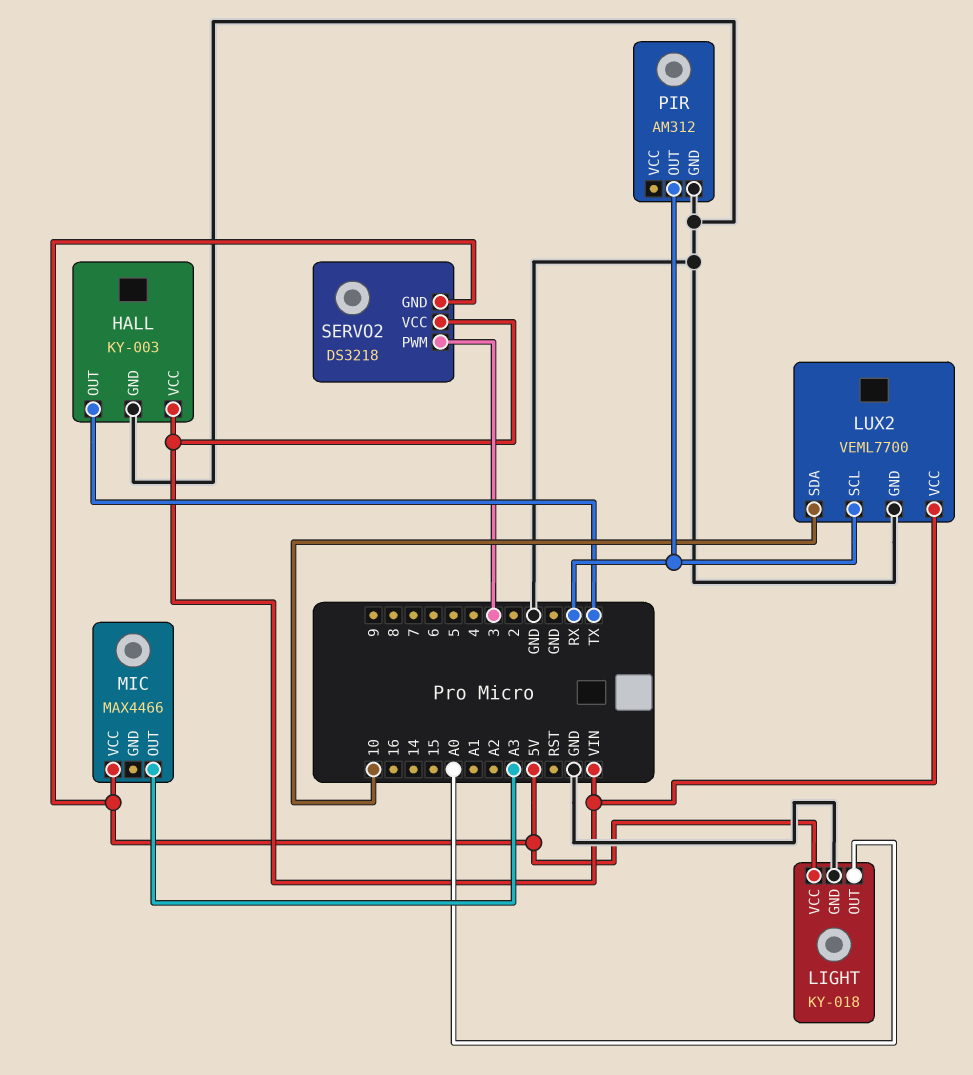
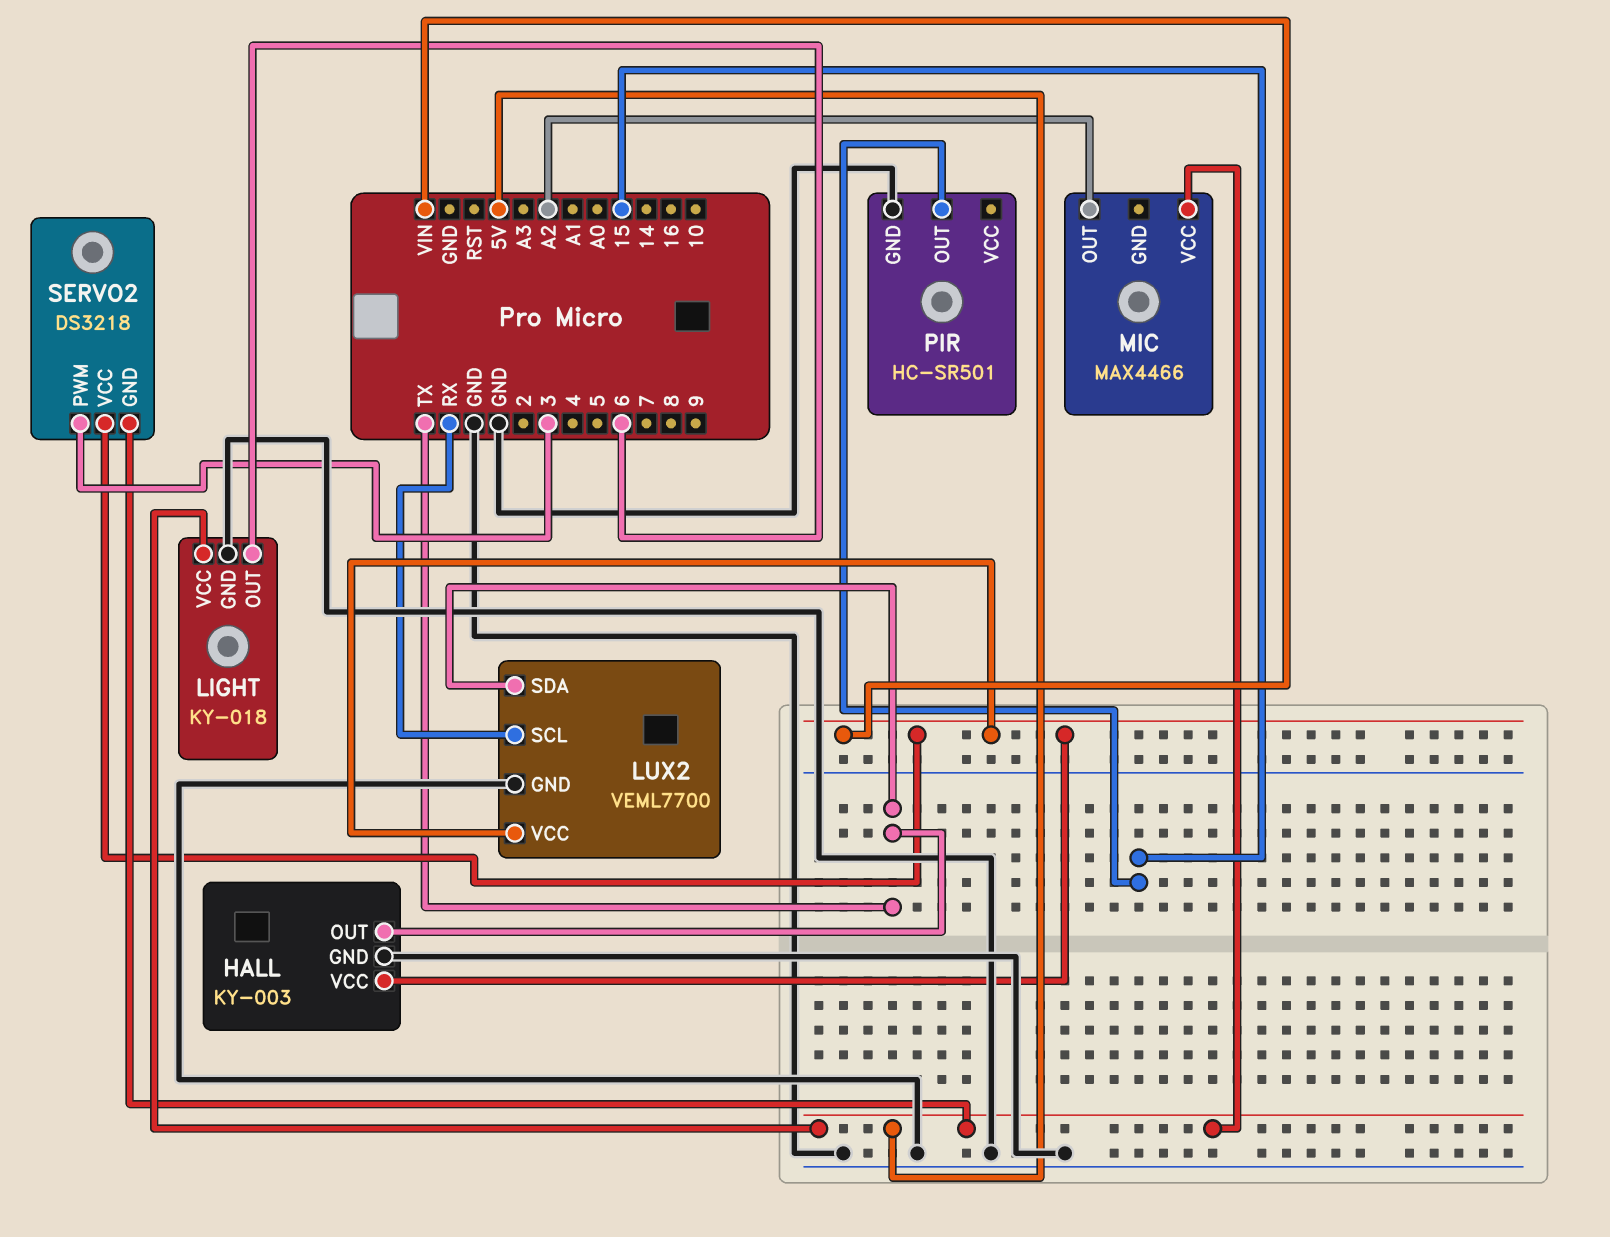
LIGHT pin OUT: A0 -> 6
LUX2 pin SDA: 10 -> TX
MIC pin OUT: A3 -> A2
PIR: AM312 -> HC-SR501
PIR pin OUT: RX -> 15

